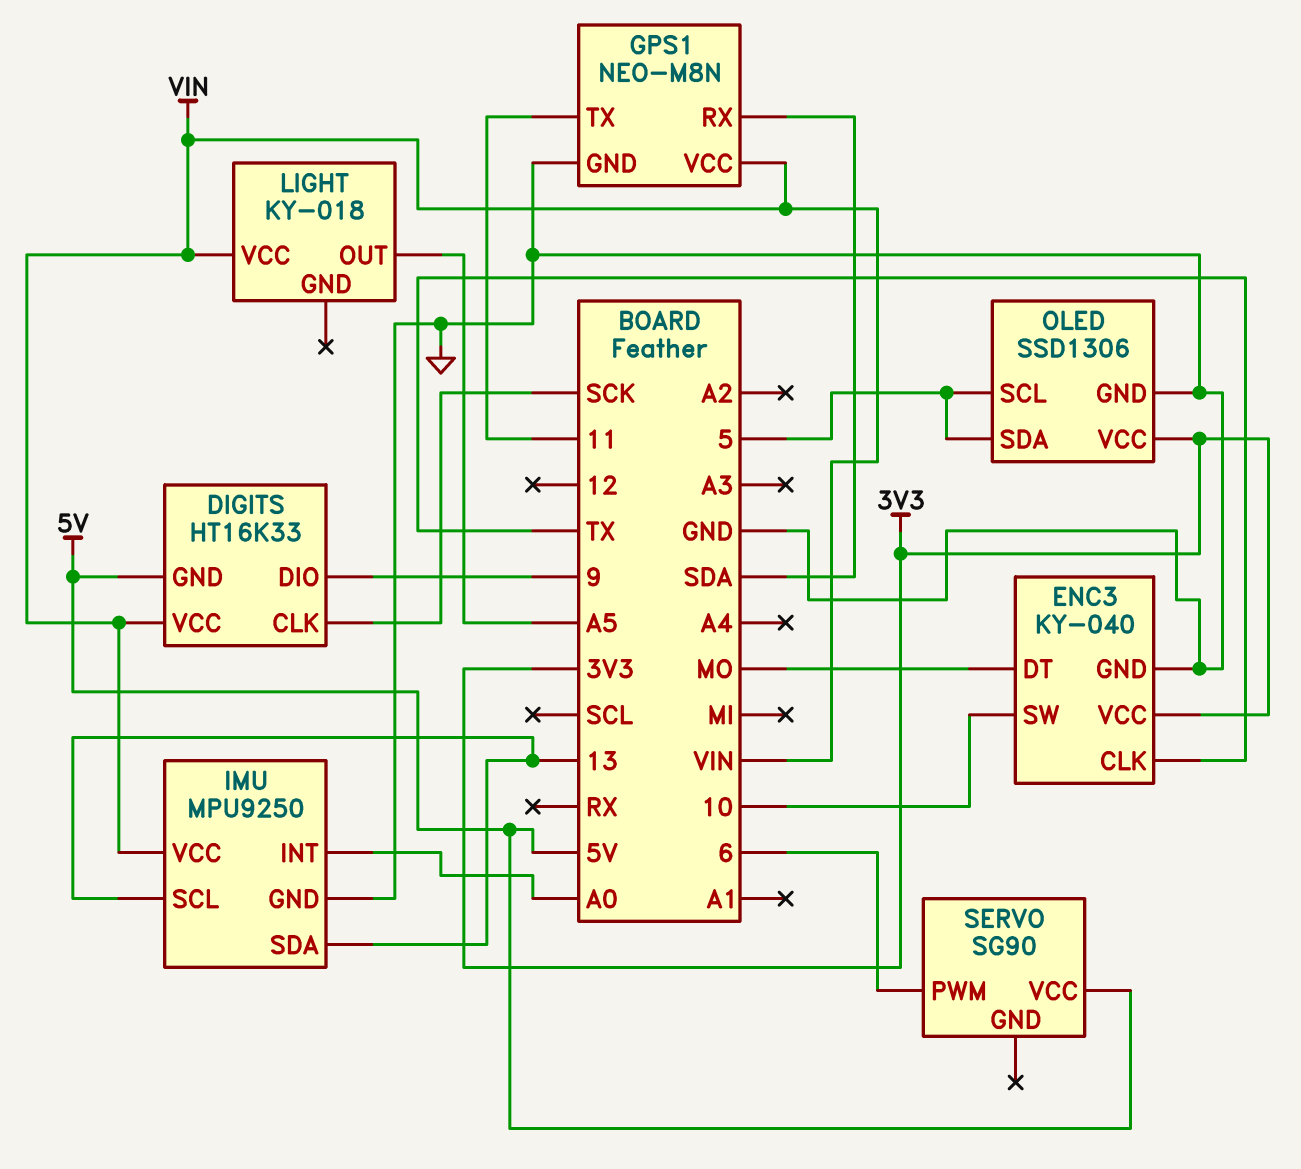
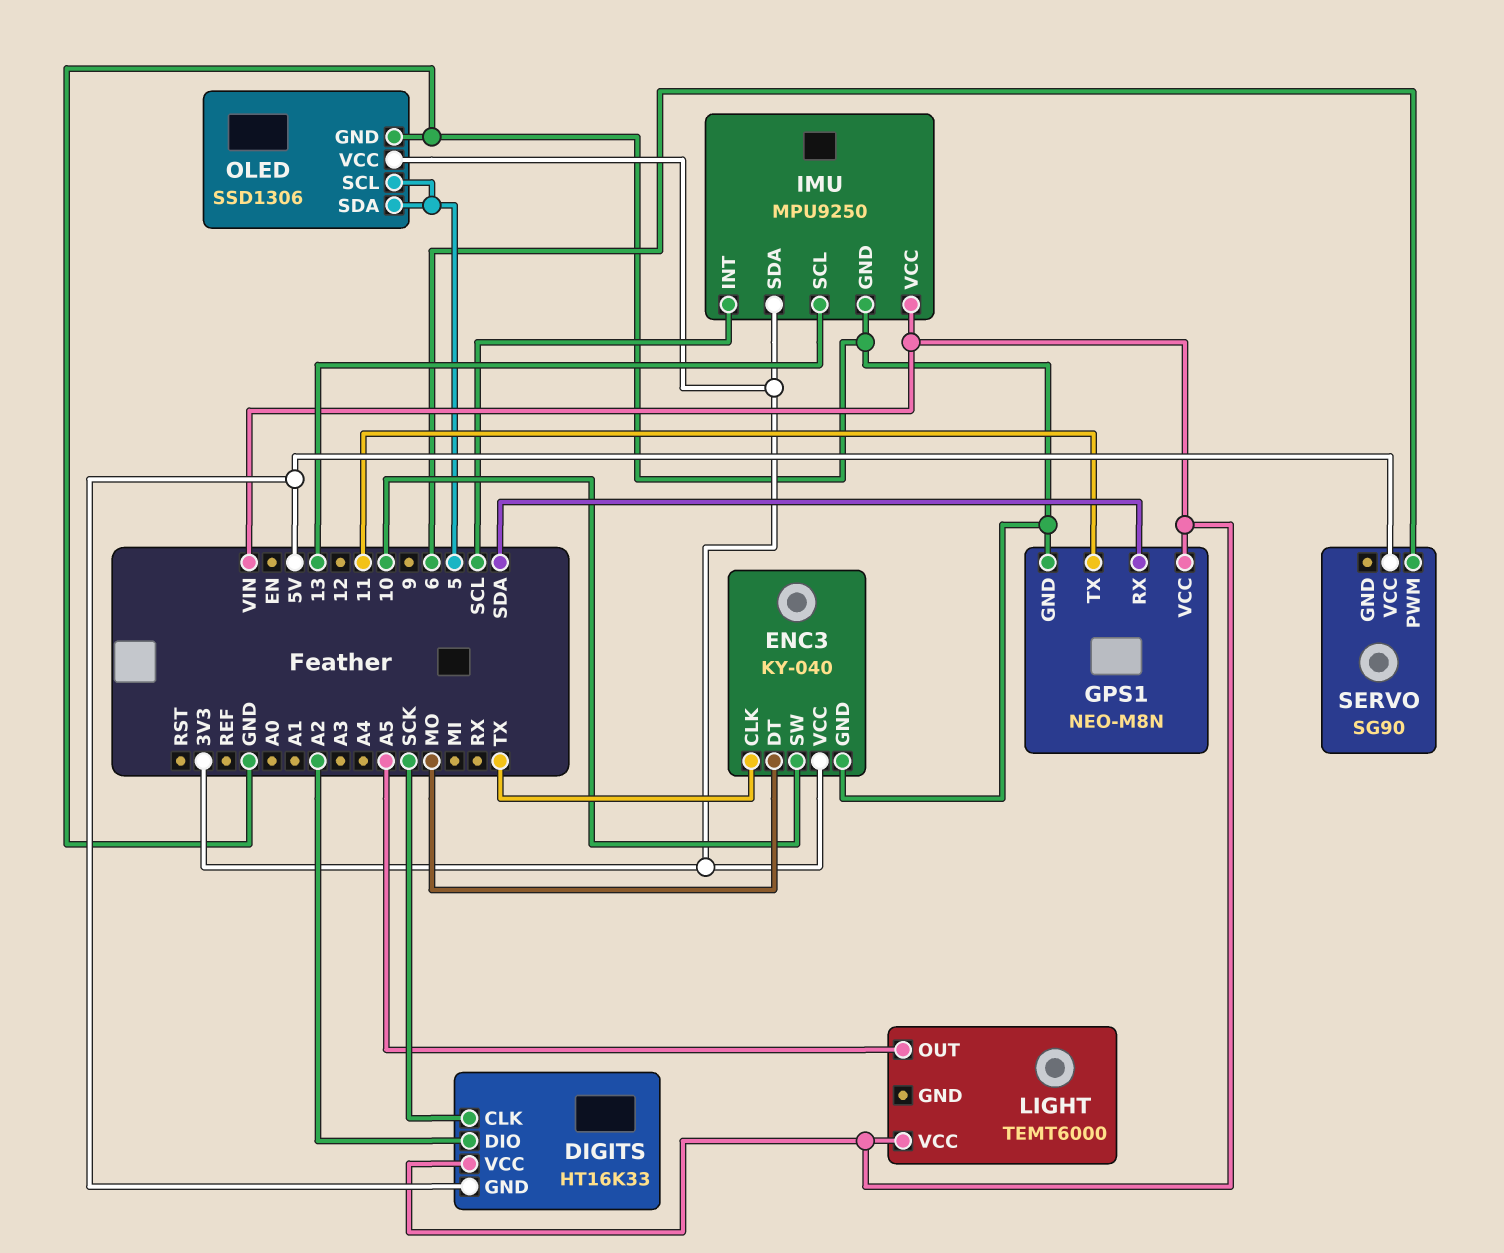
DIGITS pin DIO: 9 -> A2
IMU pin INT: A0 -> SCL
IMU pin SDA: 13 -> 3V3
LIGHT: KY-018 -> TEMT6000

